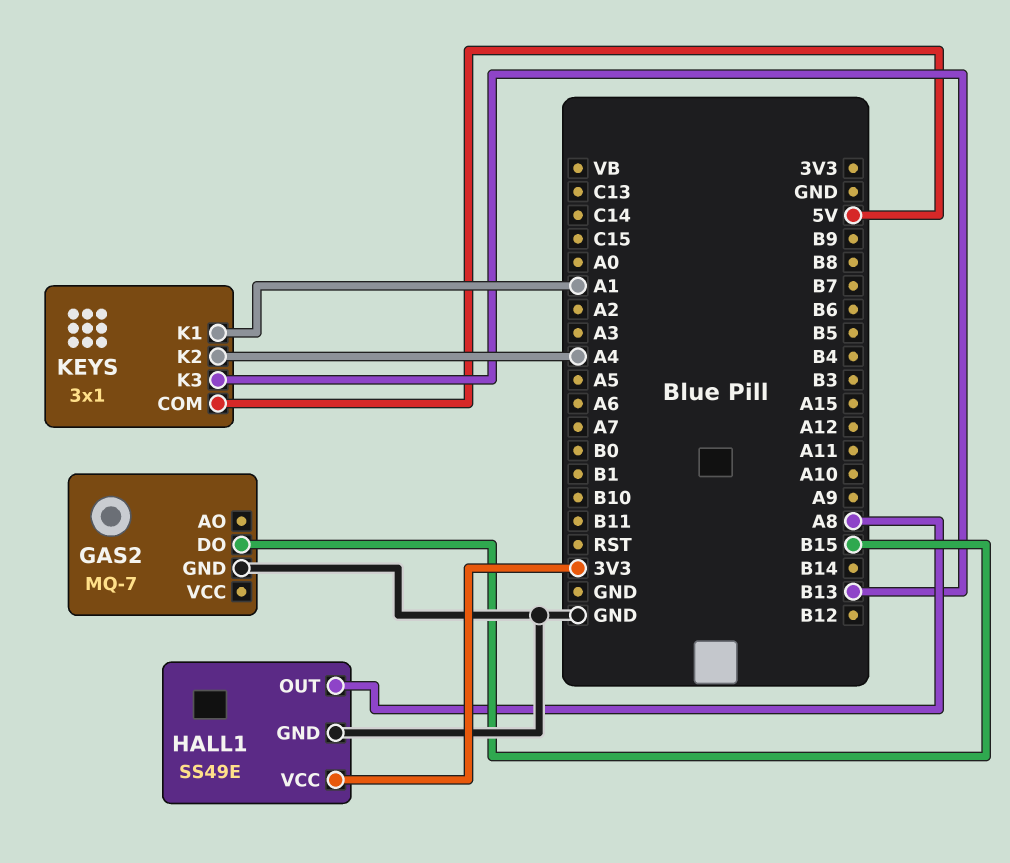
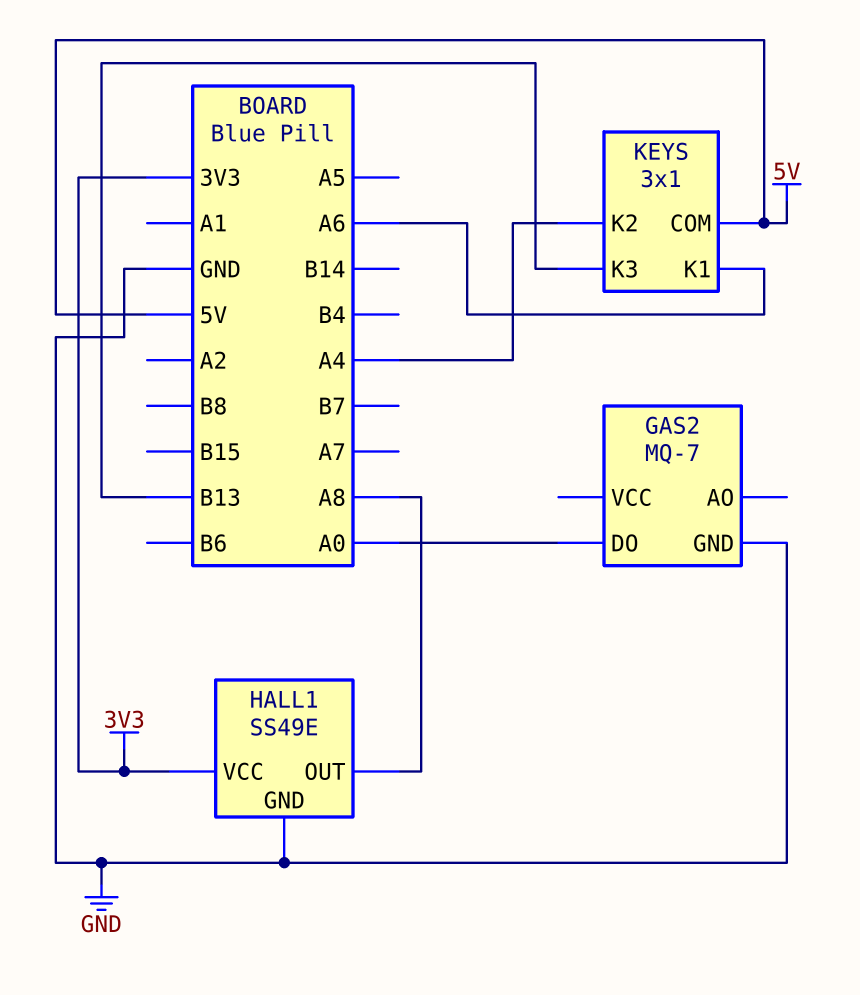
GAS2 pin DO: B15 -> A0
KEYS pin K1: A1 -> A6

